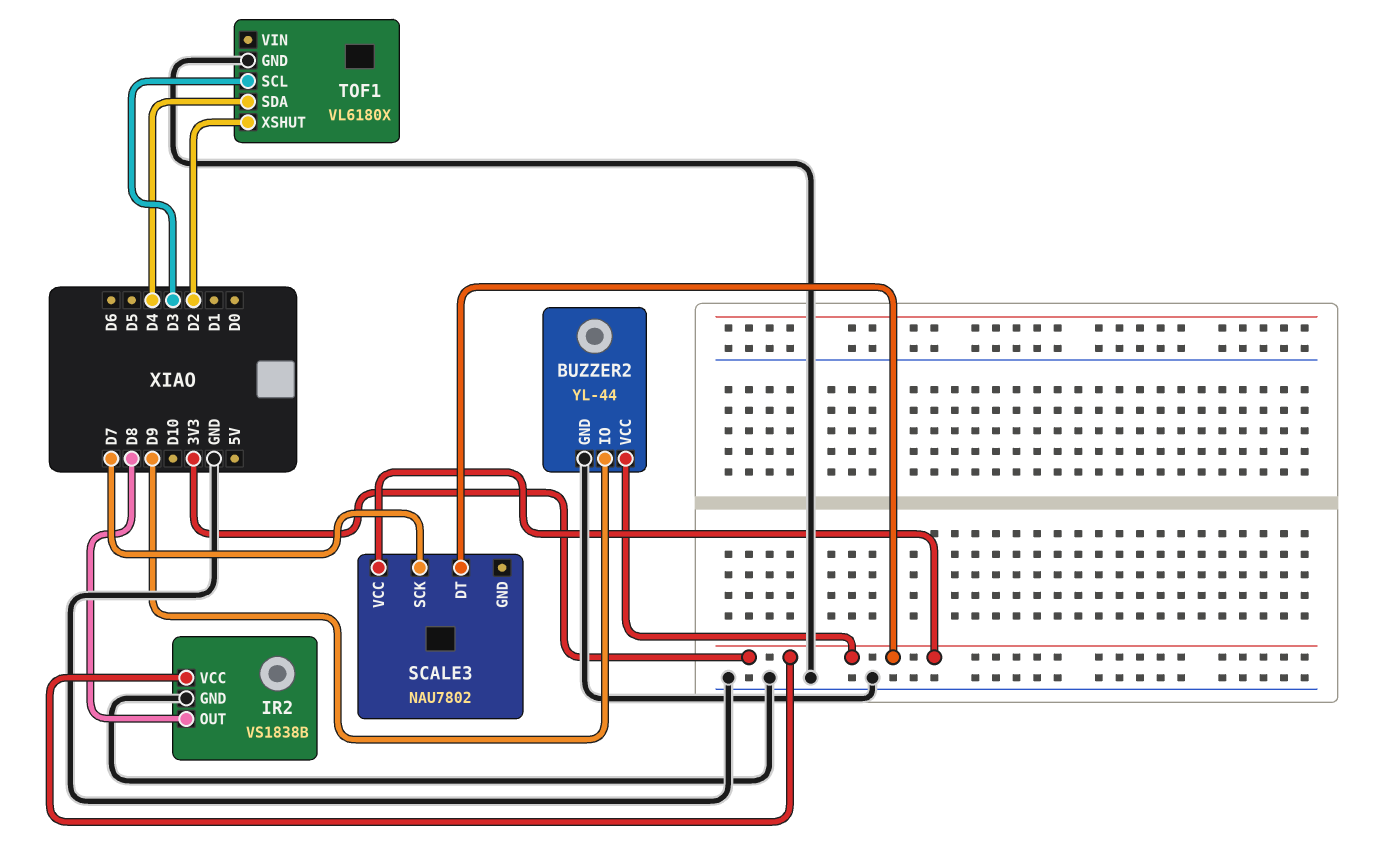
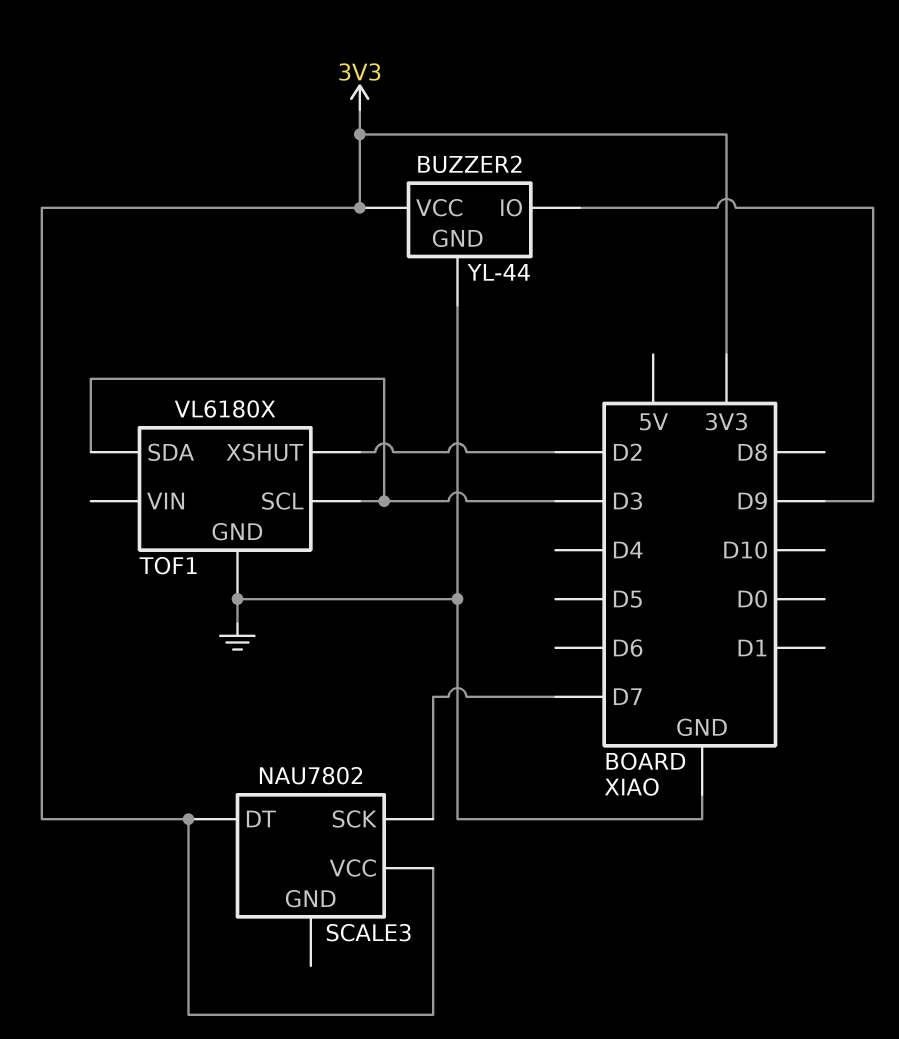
IR2: VS1838B -> none
IR2 pin GND: GND -> none
IR2 pin OUT: D8 -> none
IR2 pin VCC: 3V3 -> none
TOF1 pin SDA: D4 -> D3

